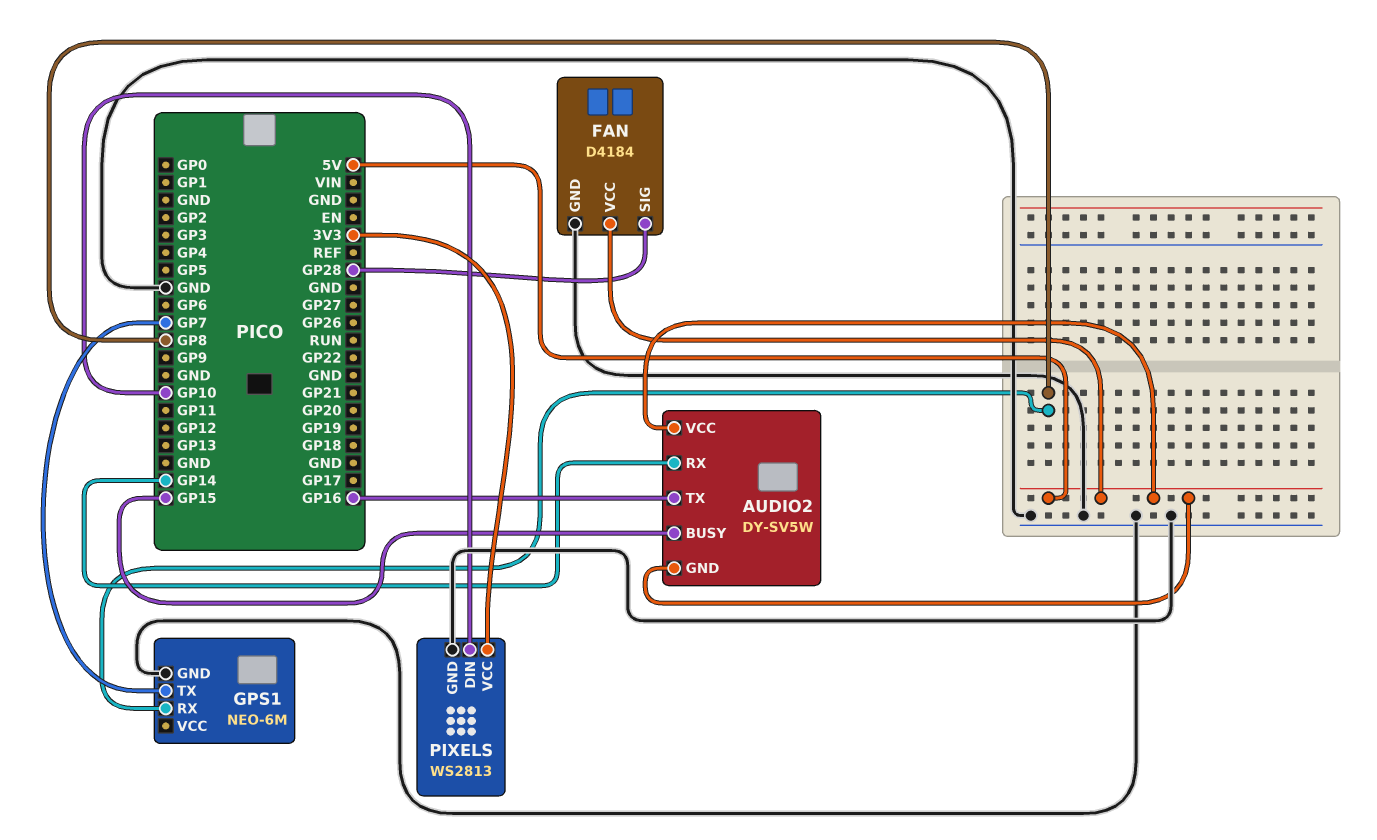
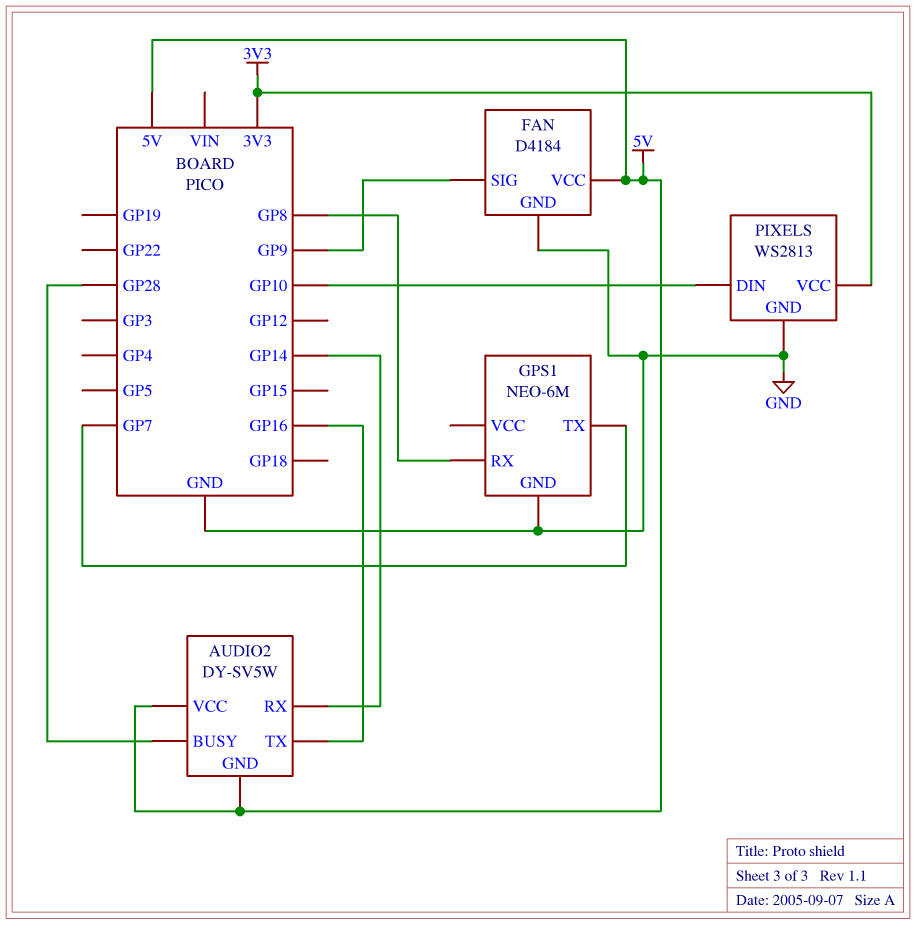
AUDIO2 pin BUSY: GP15 -> GP28
FAN pin SIG: GP28 -> GP9

